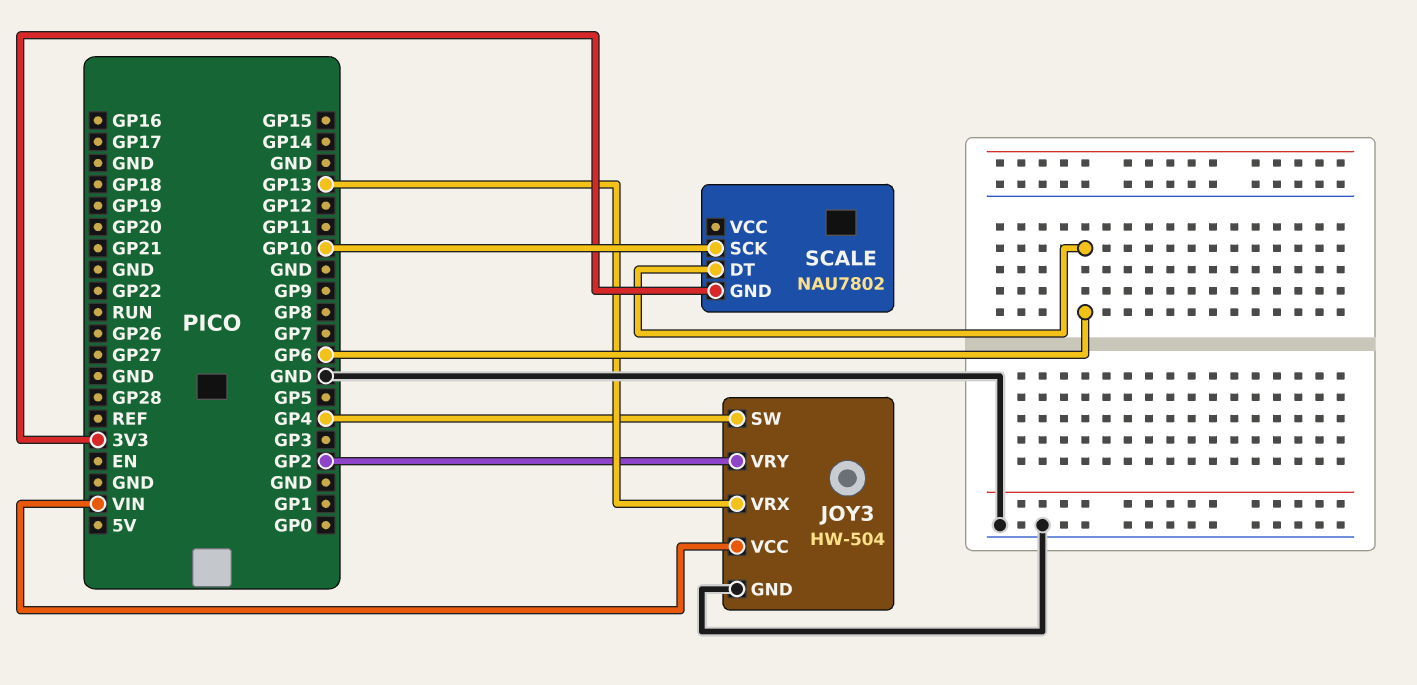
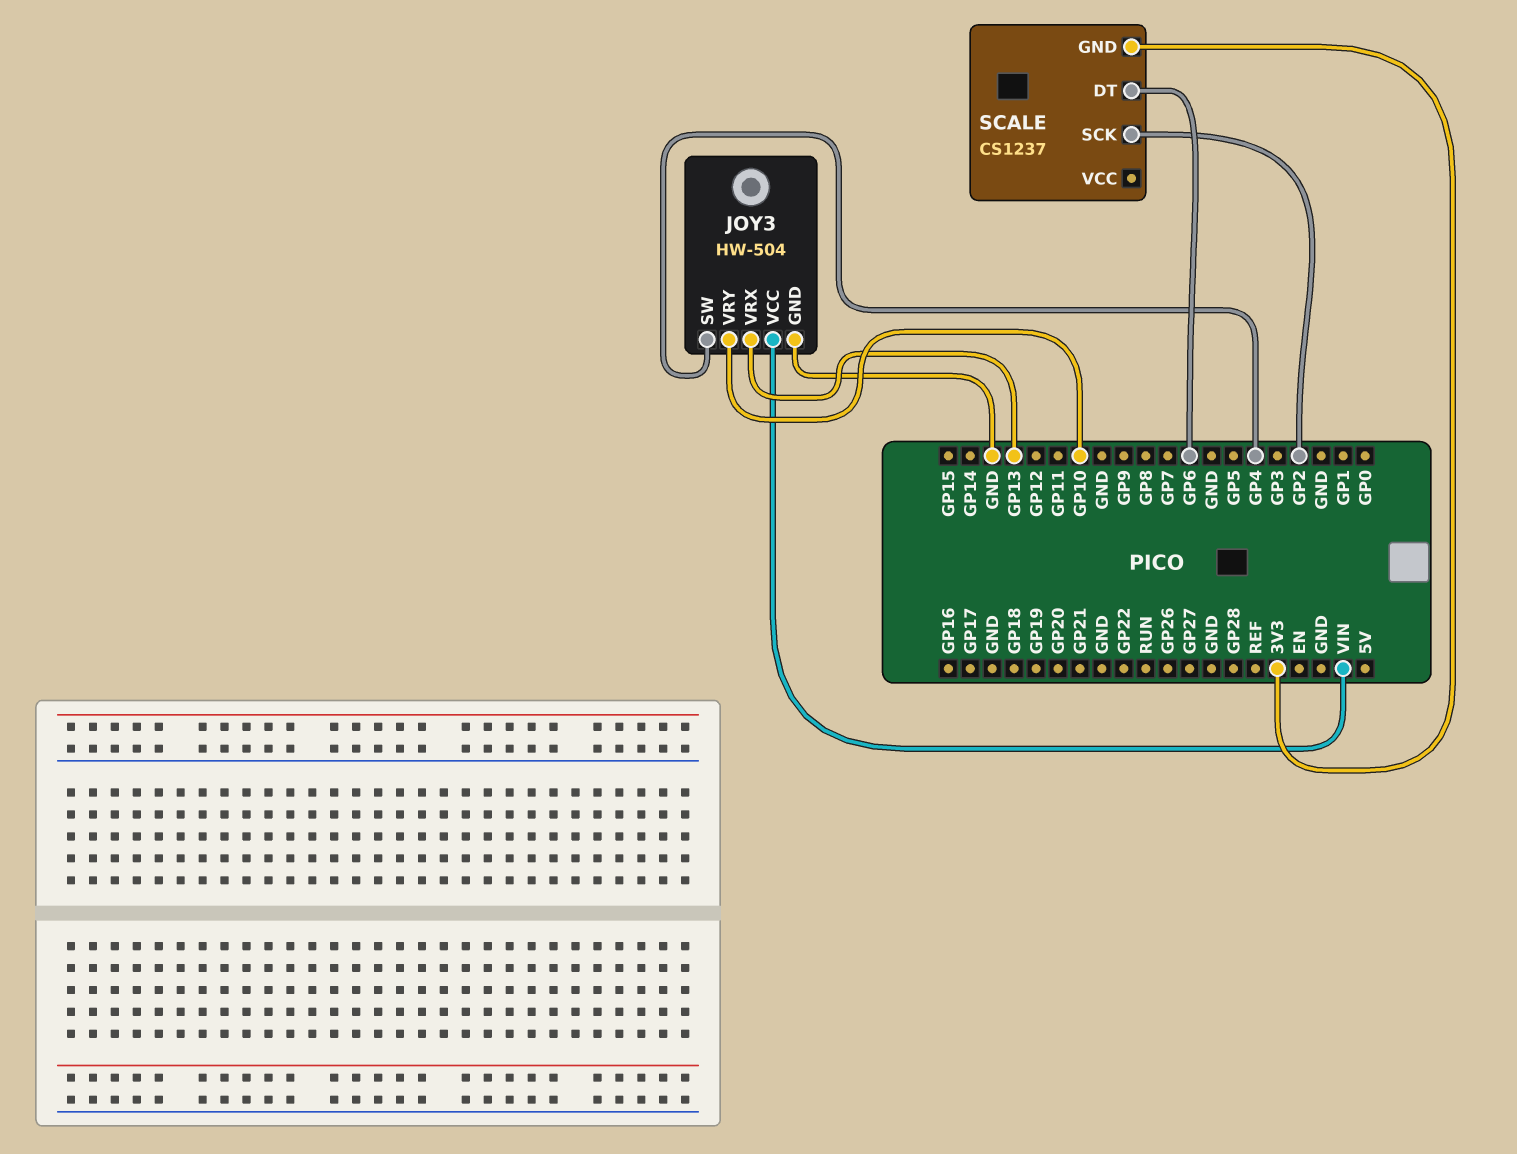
JOY3 pin VRY: GP2 -> GP10
SCALE: NAU7802 -> CS1237
SCALE pin SCK: GP10 -> GP2

